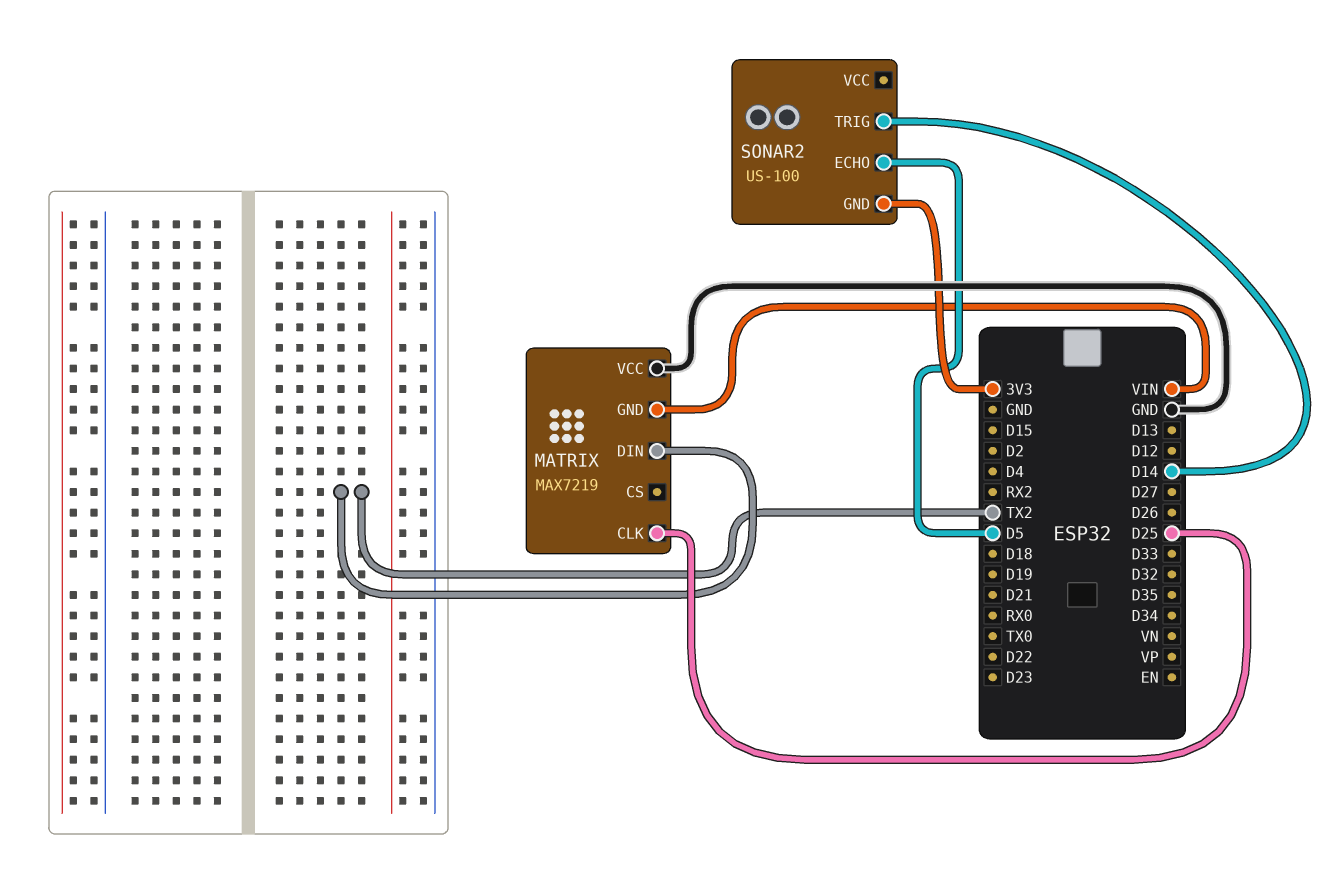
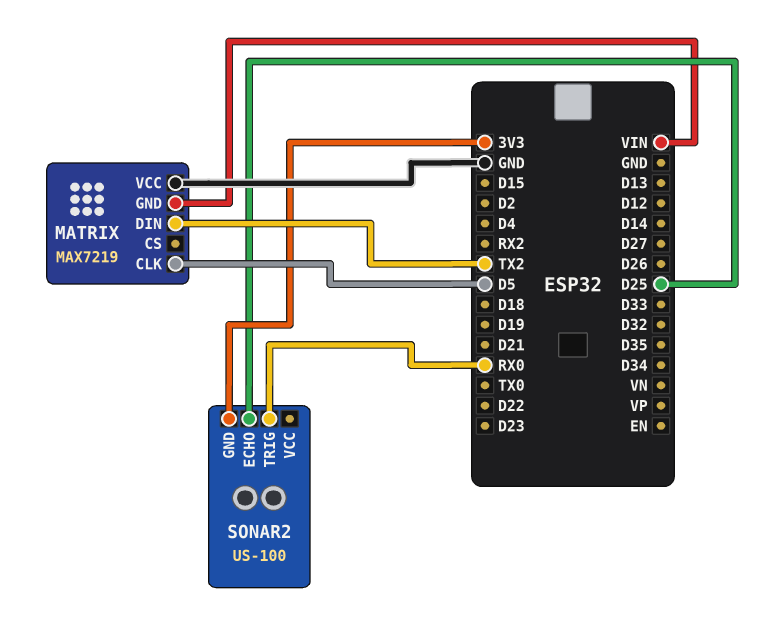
MATRIX pin CLK: D25 -> D5
SONAR2 pin ECHO: D5 -> D25
SONAR2 pin TRIG: D14 -> RX0

